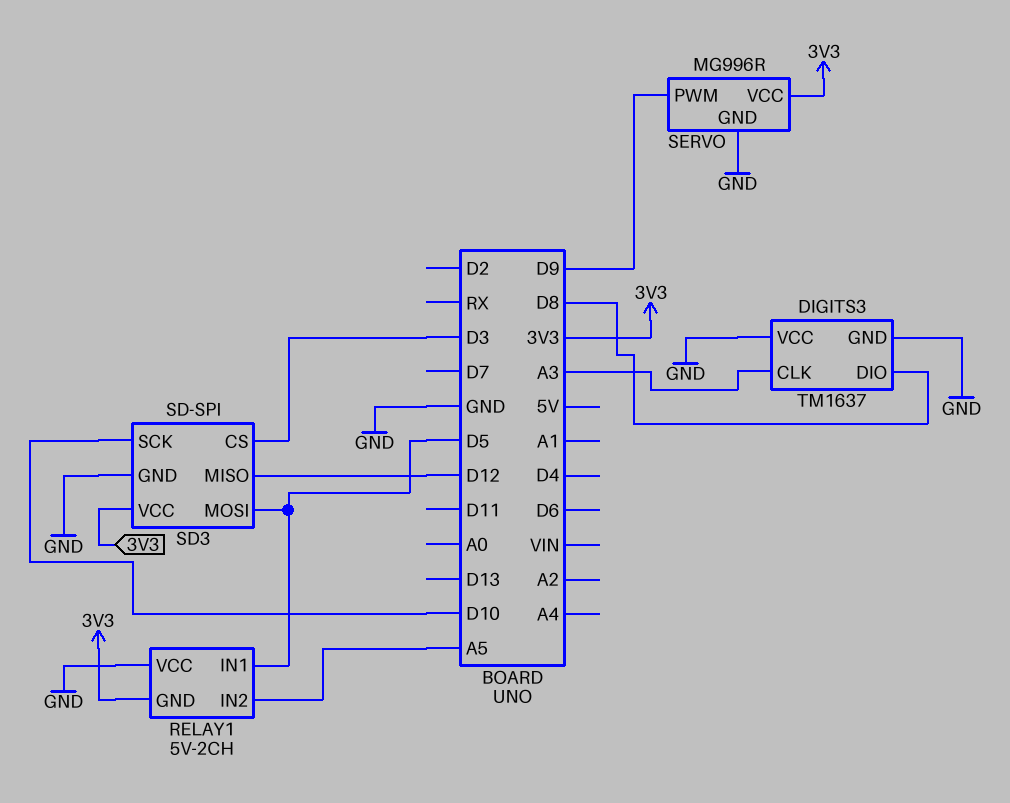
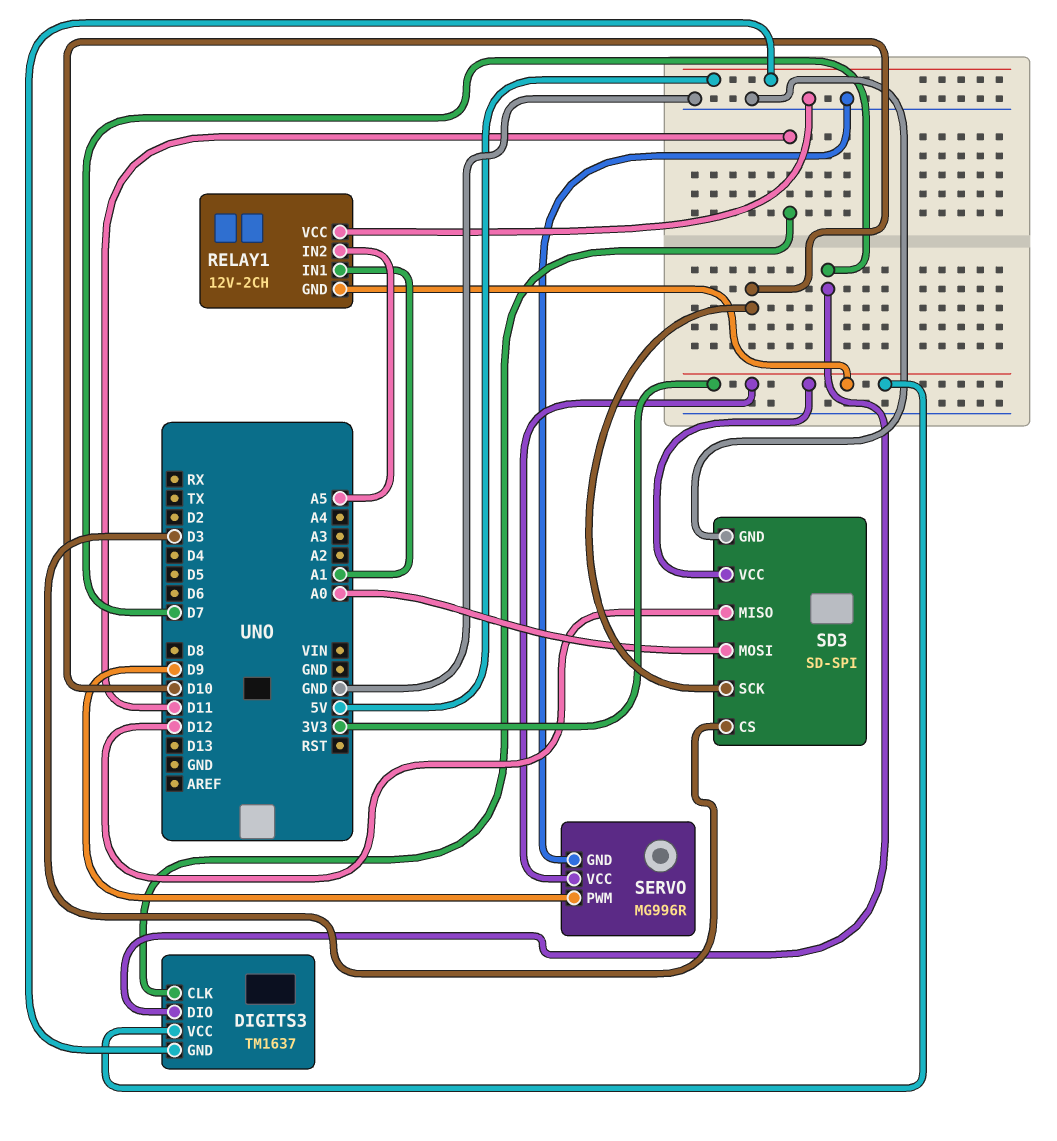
DIGITS3 pin CLK: A3 -> D11
DIGITS3 pin DIO: D8 -> D7
DIGITS3 pin GND: GND -> 5V
DIGITS3 pin VCC: GND -> 3V3
RELAY1: 5V-2CH -> 12V-2CH
RELAY1 pin IN1: D5 -> A1
SD3 pin MOSI: D5 -> A0

